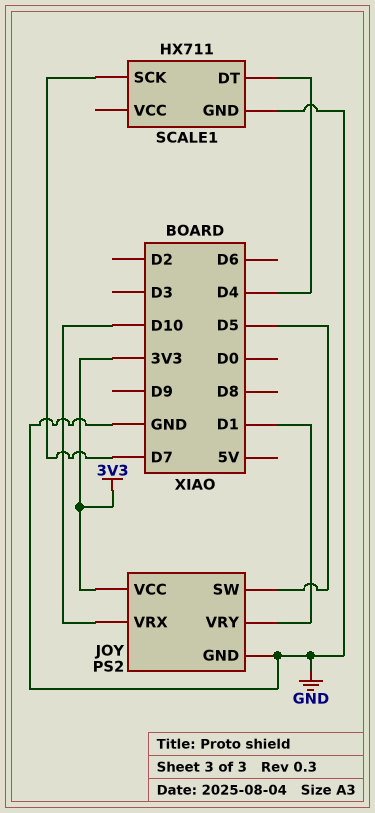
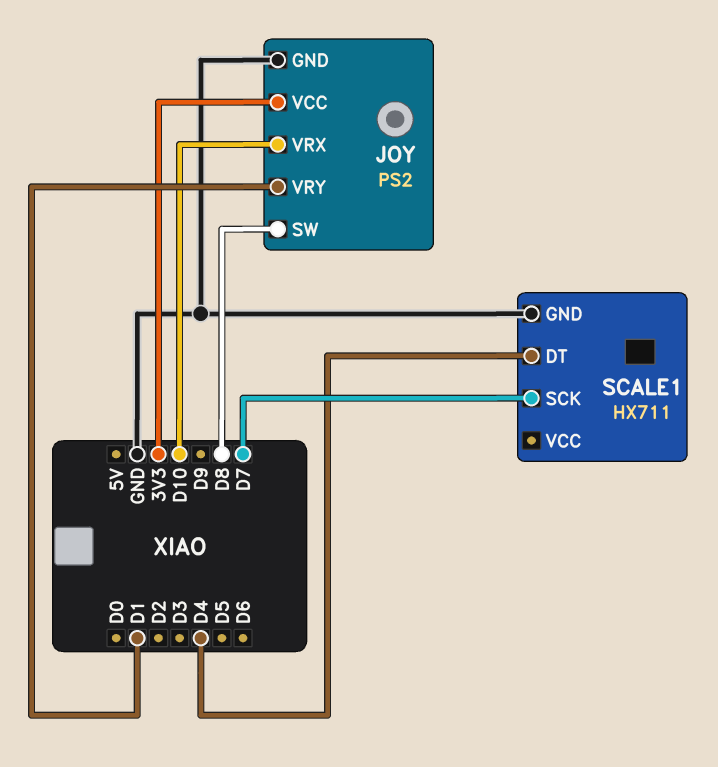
JOY pin SW: D5 -> D8

